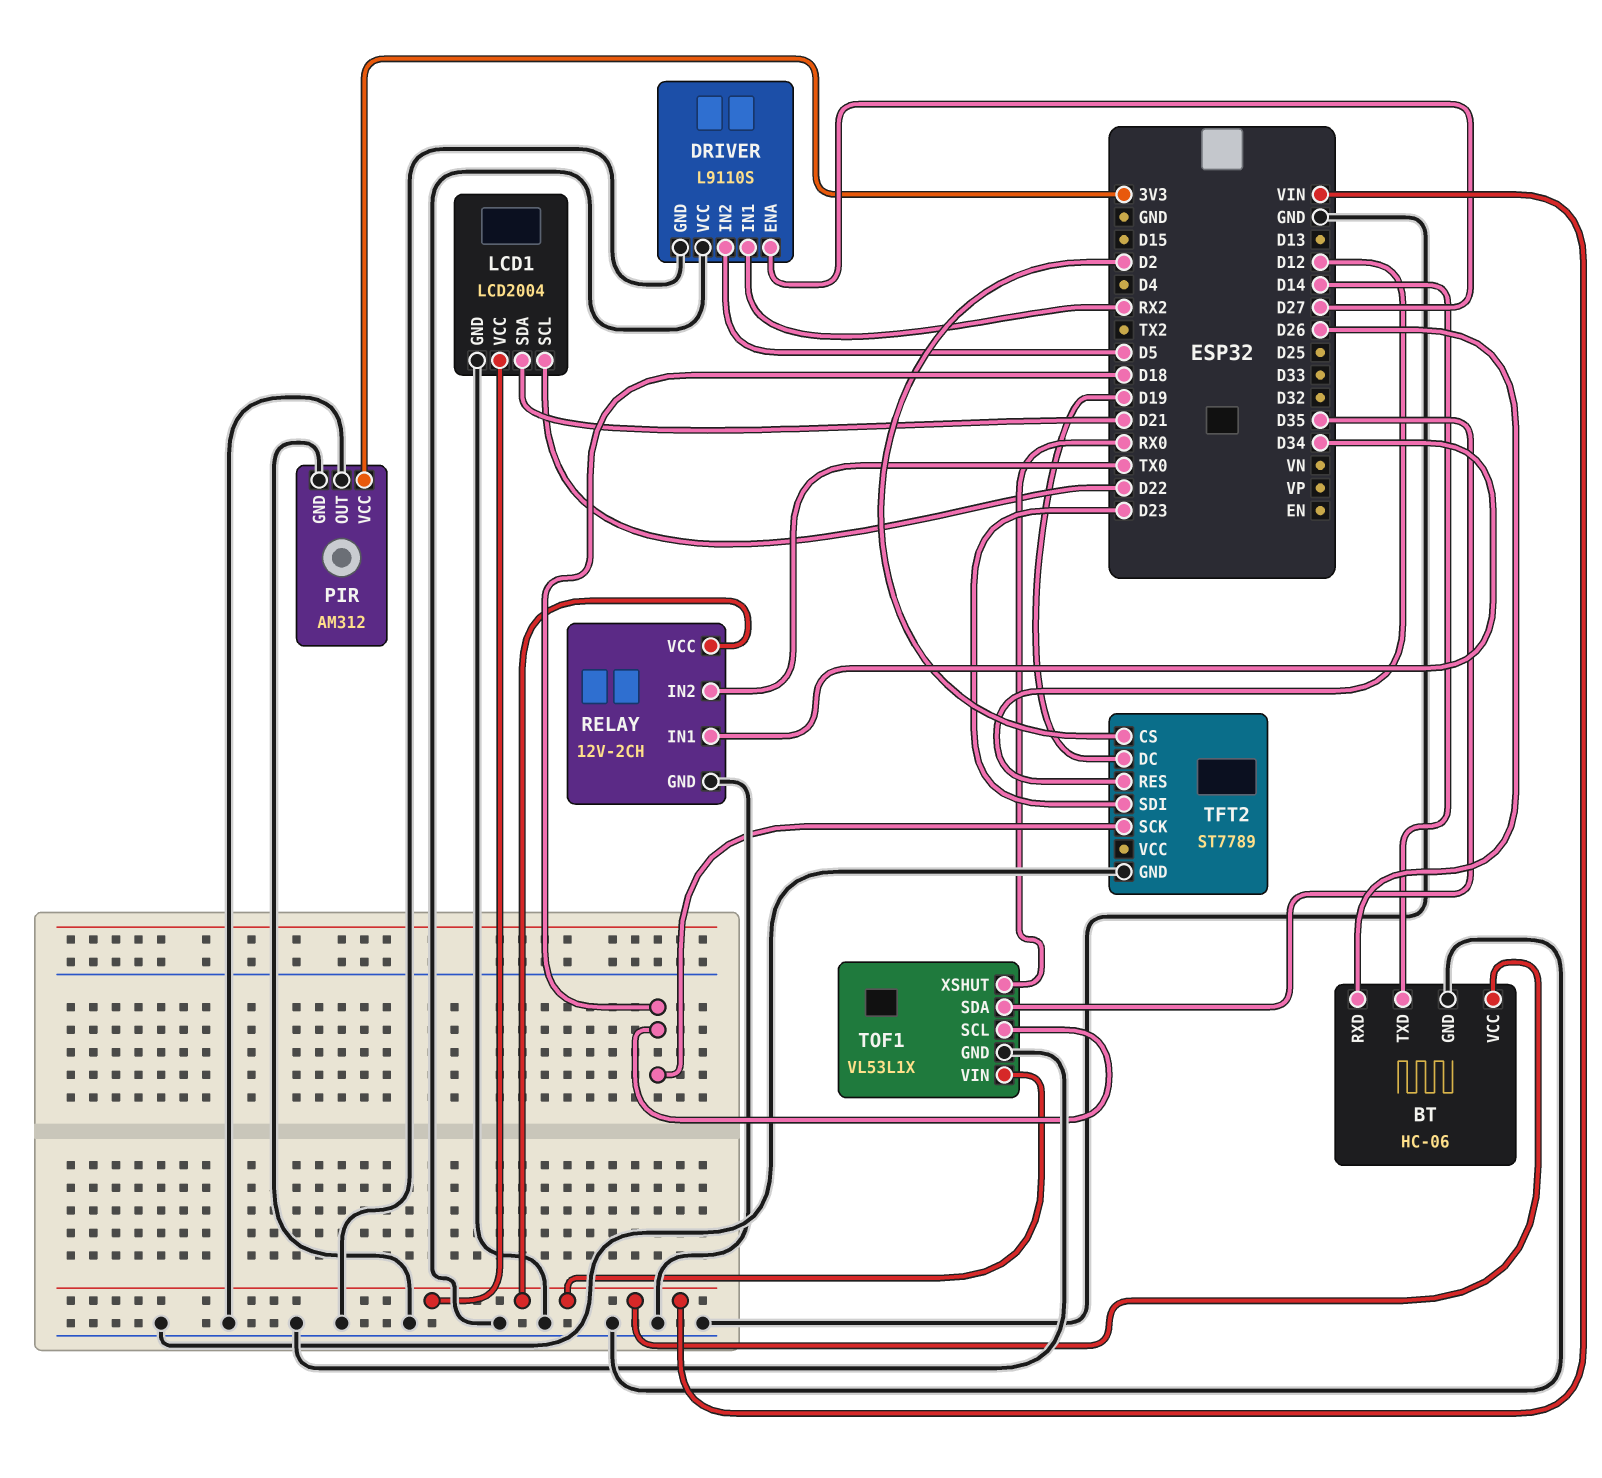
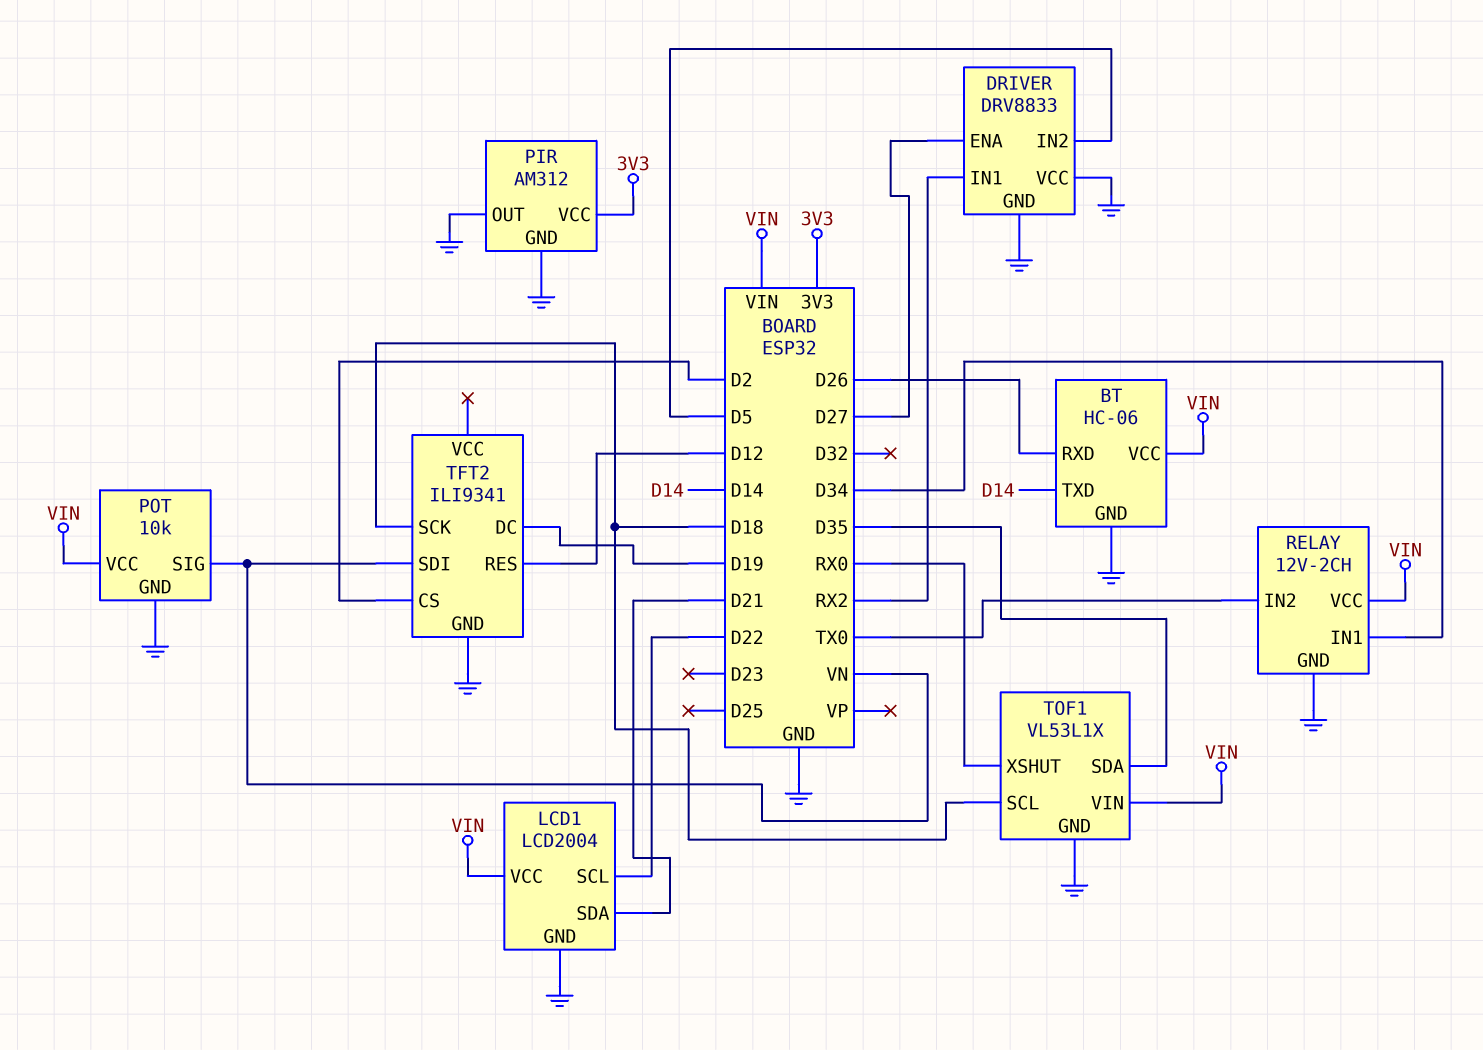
DRIVER: L9110S -> DRV8833
POT: none -> 10k
POT pin GND: none -> GND
POT pin SIG: none -> VN
POT pin VCC: none -> VIN
TFT2: ST7789 -> ILI9341
TFT2 pin SDI: D23 -> VN

